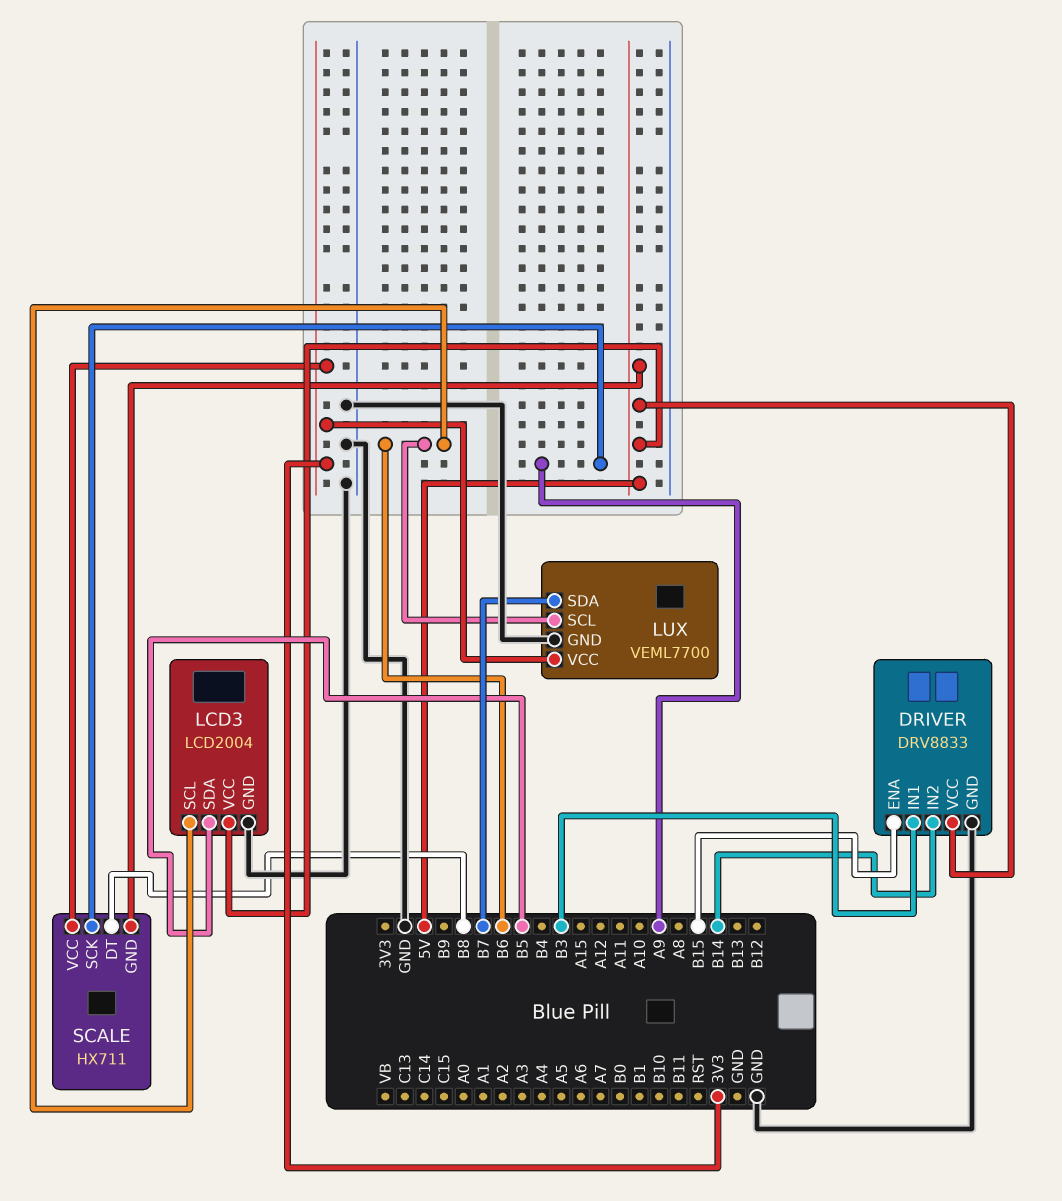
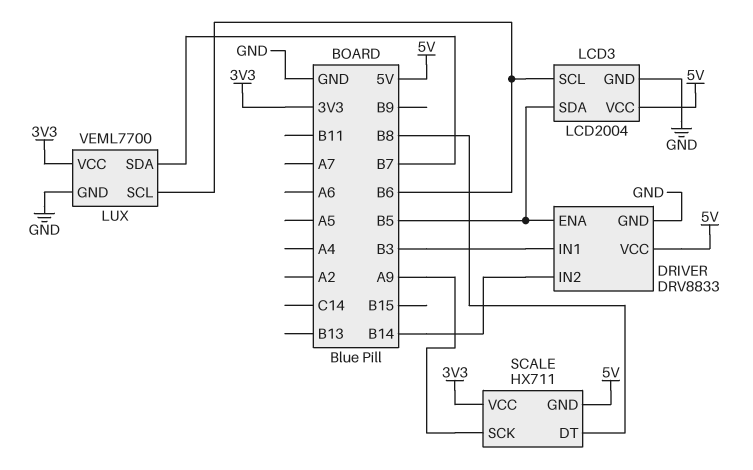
DRIVER pin ENA: B15 -> B5

